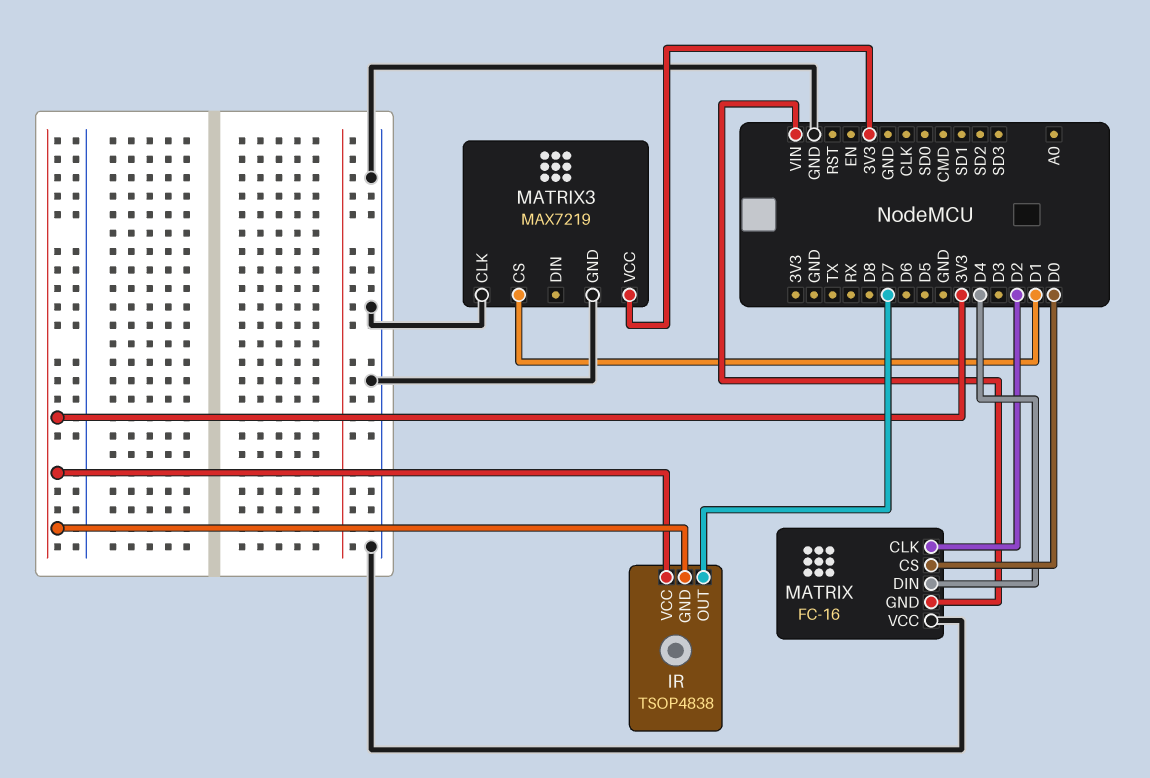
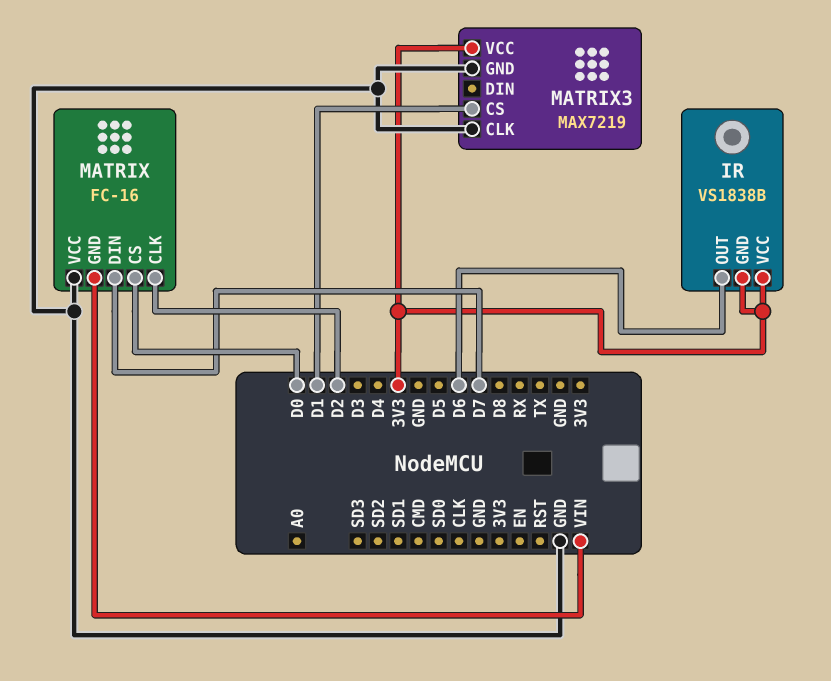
IR: TSOP4838 -> VS1838B
IR pin OUT: D7 -> D6
MATRIX pin DIN: D4 -> D7

